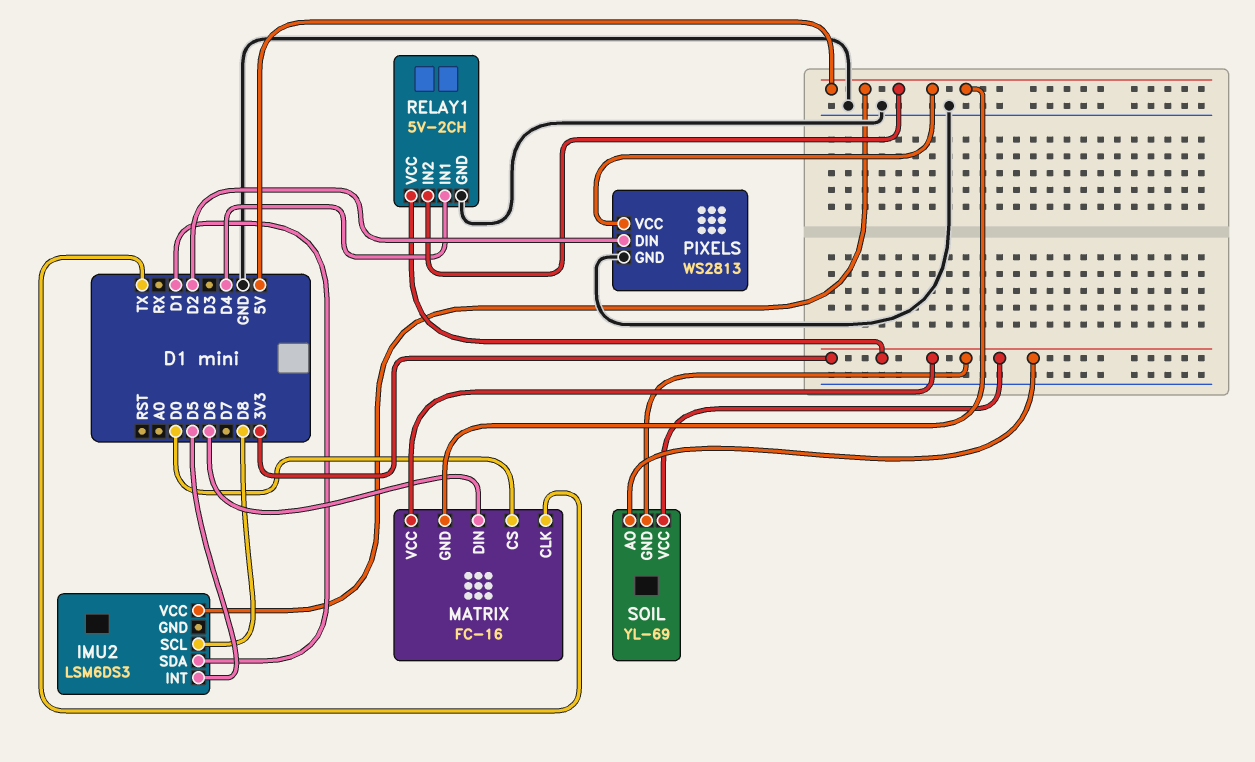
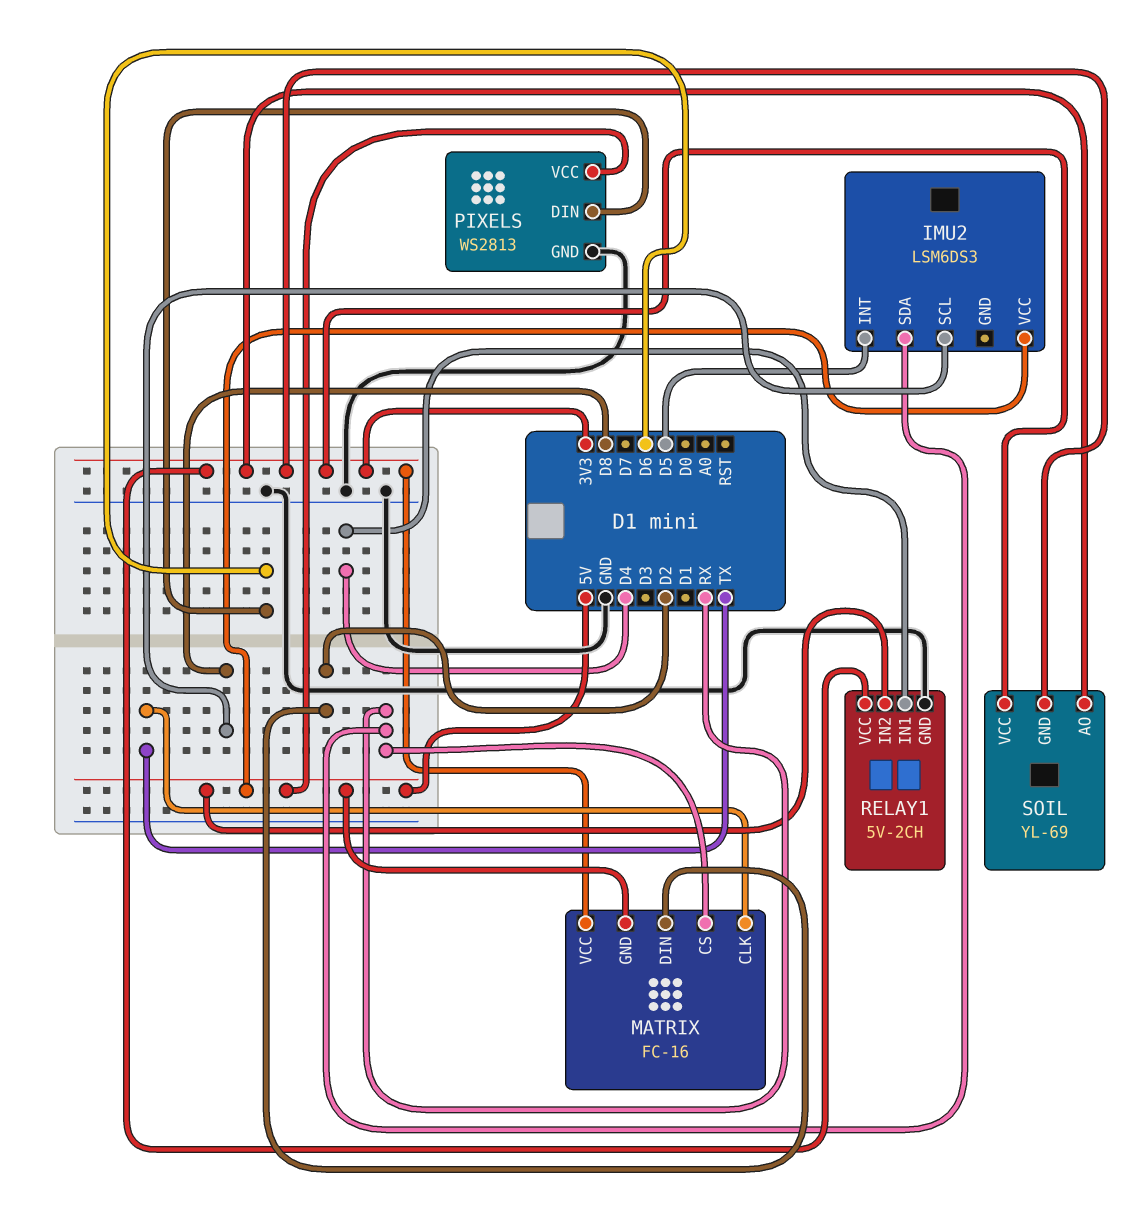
IMU2 pin SDA: D1 -> RX
MATRIX pin CS: D0 -> RX
MATRIX pin DIN: D6 -> D2
PIXELS pin DIN: D2 -> D6

